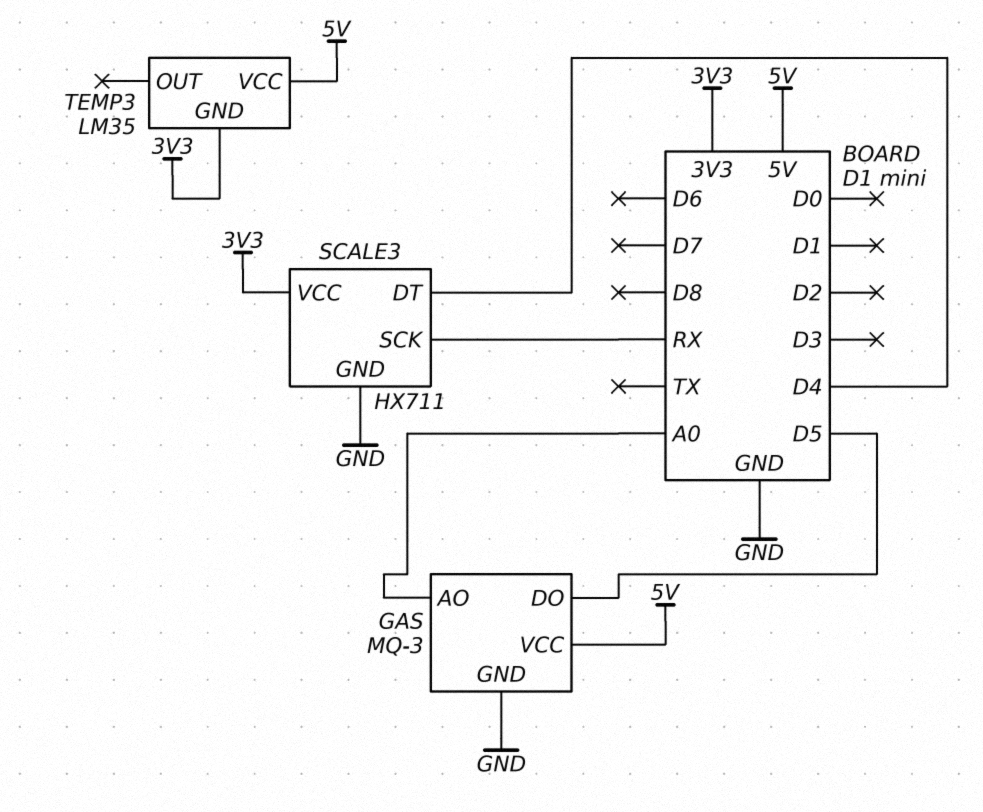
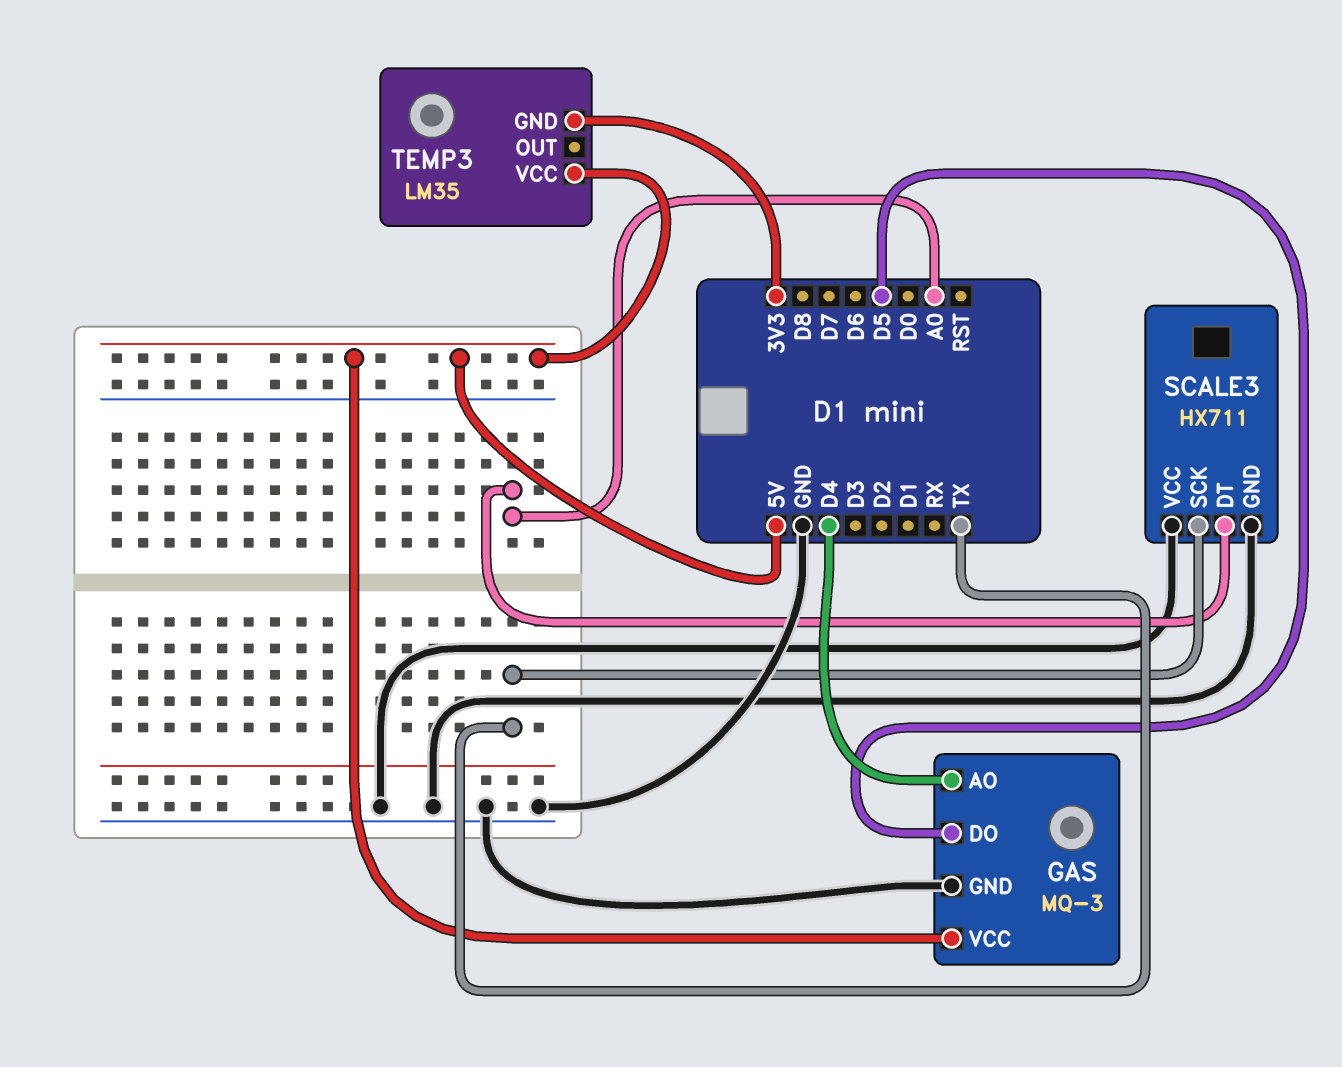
GAS pin AO: A0 -> D4
SCALE3 pin DT: D4 -> A0
SCALE3 pin SCK: RX -> TX
SCALE3 pin VCC: 3V3 -> GND

